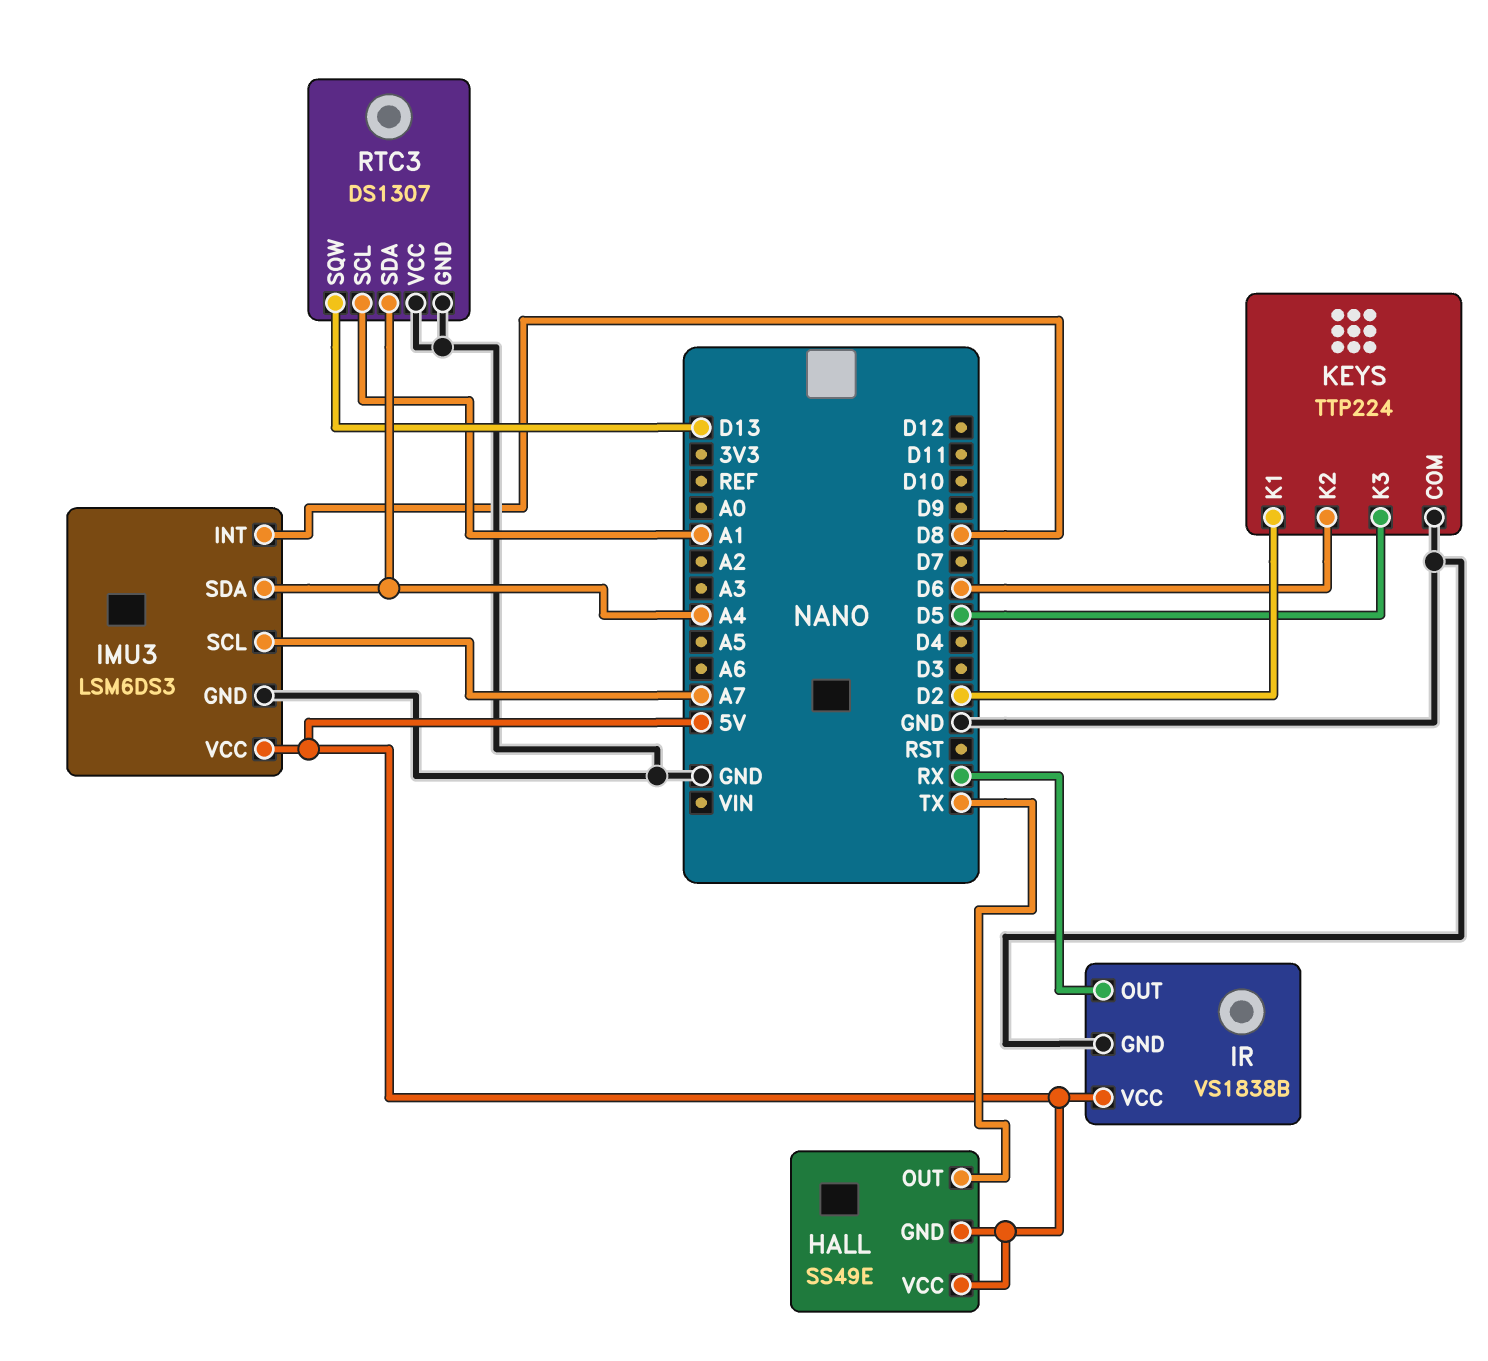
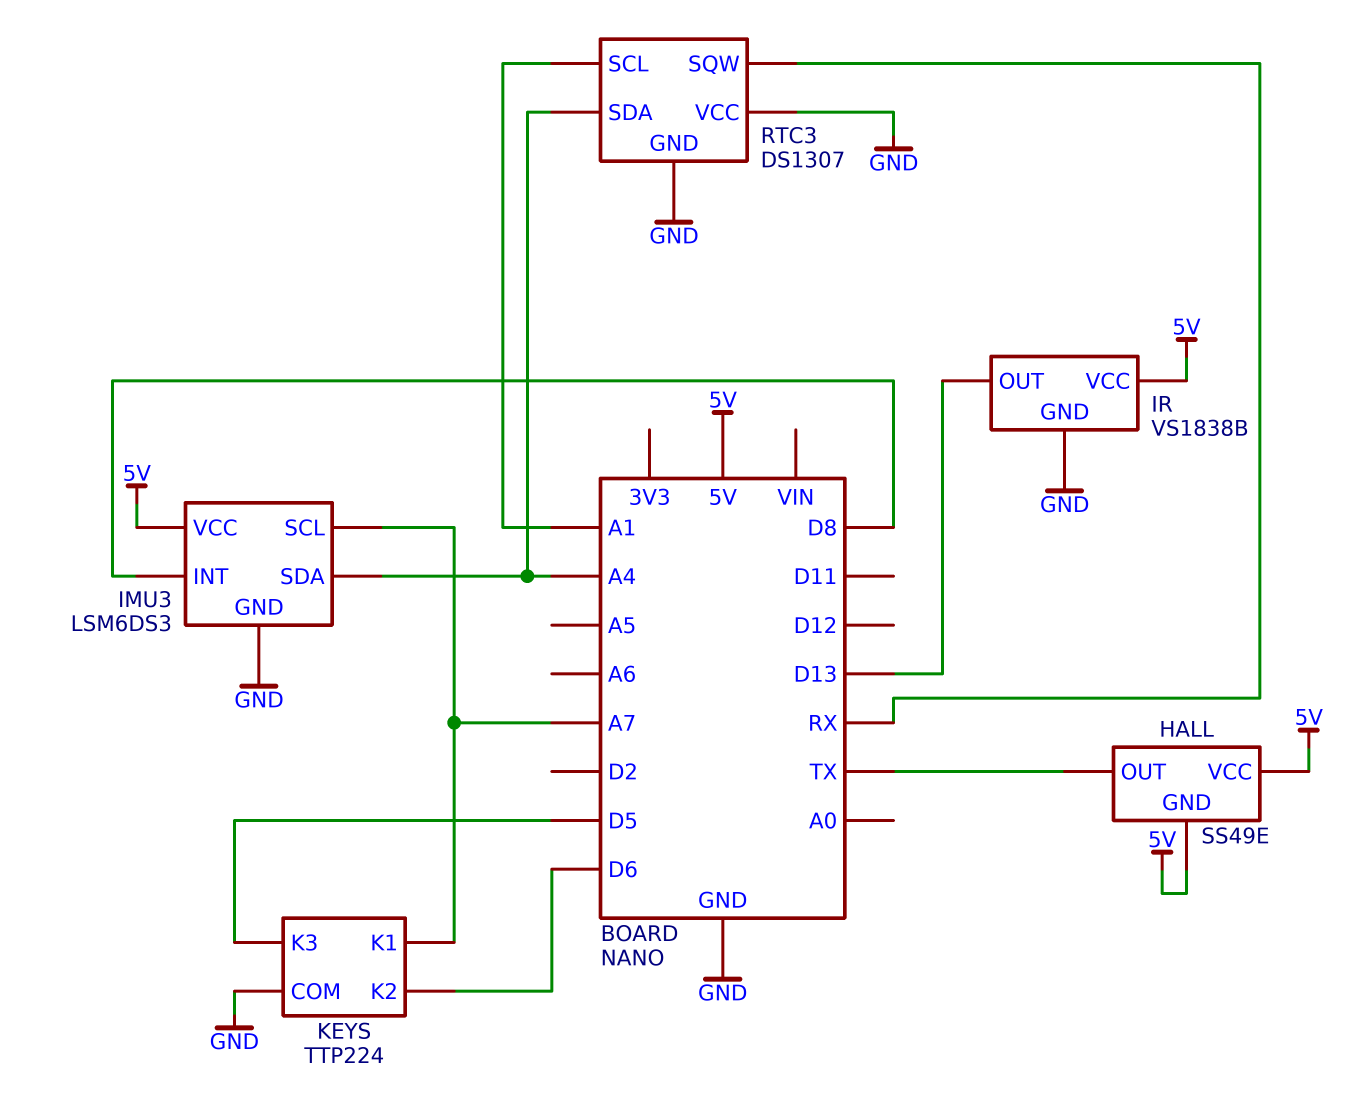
IR pin OUT: RX -> D13
KEYS pin K1: D2 -> A7
RTC3 pin SQW: D13 -> RX

